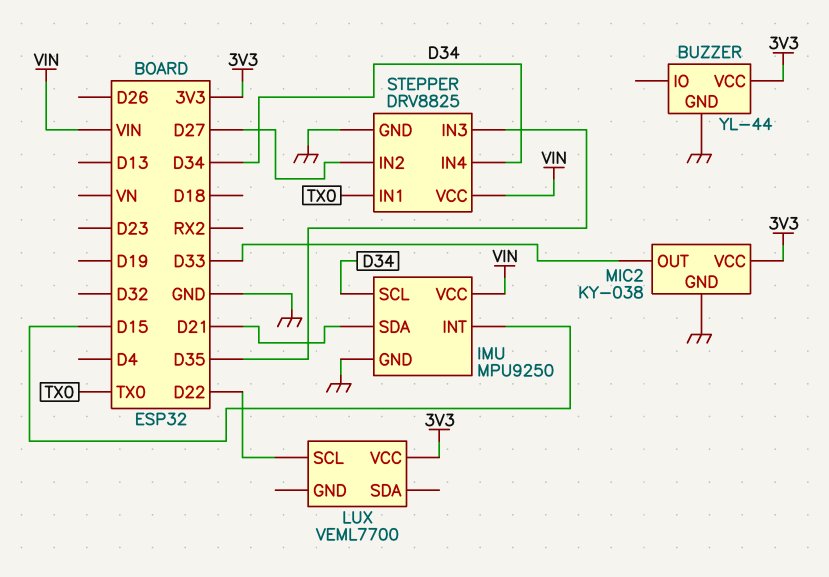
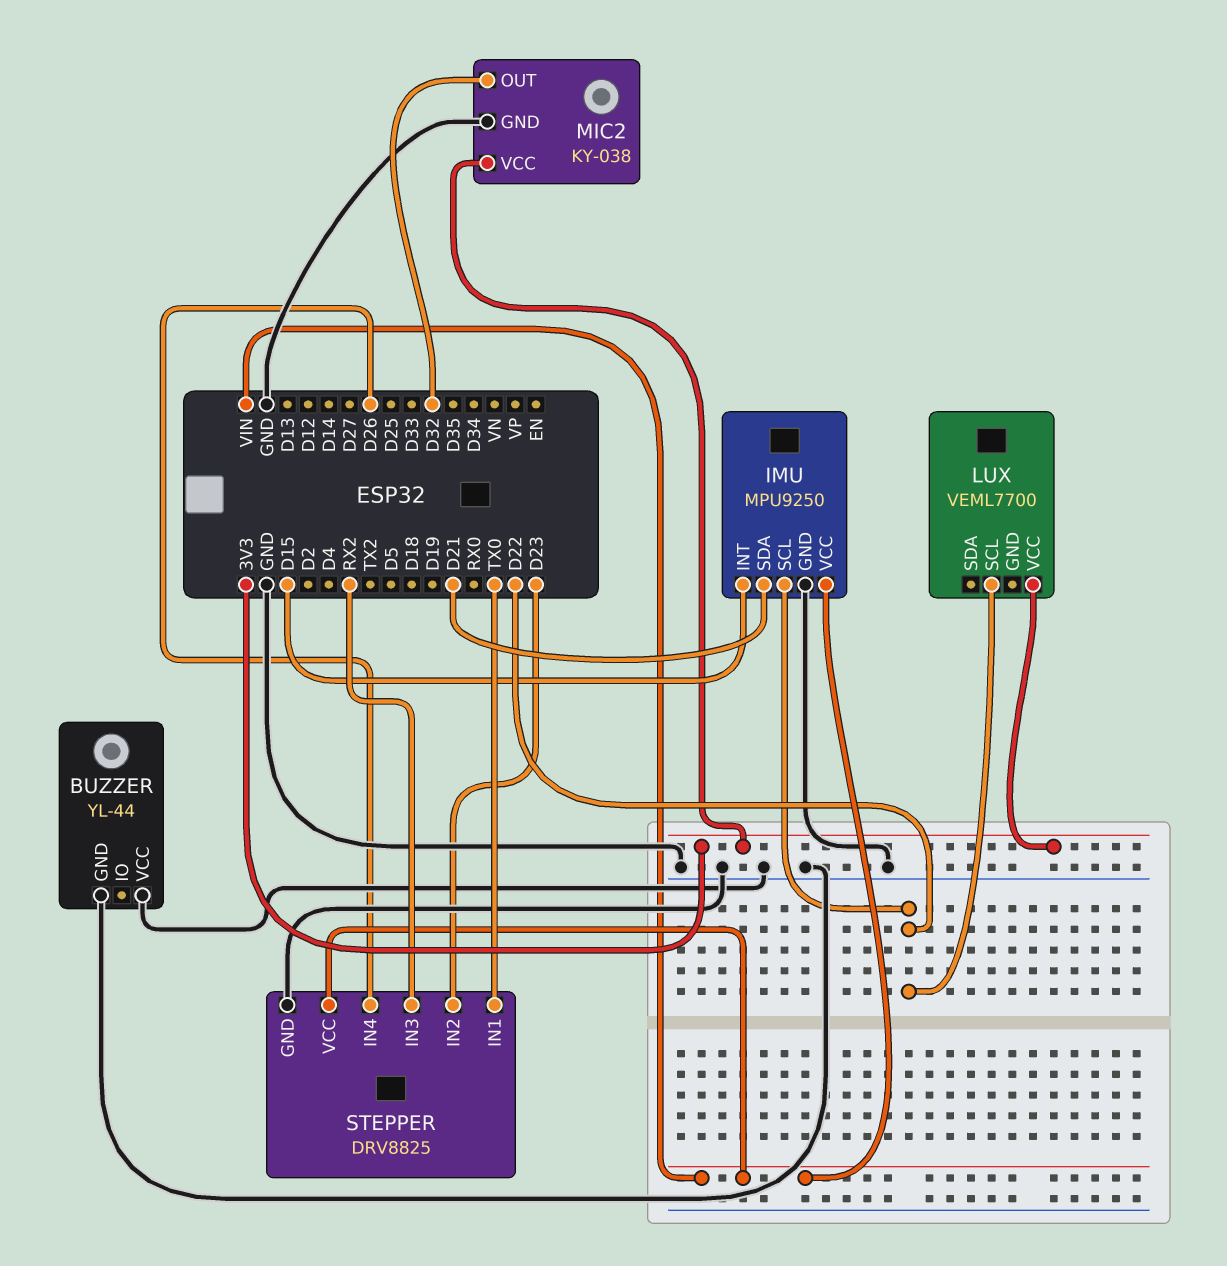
BUZZER pin VCC: 3V3 -> GND
IMU pin SCL: D34 -> D22
MIC2 pin OUT: D33 -> D32
STEPPER pin IN2: D27 -> D23
STEPPER pin IN3: D35 -> RX2
STEPPER pin IN4: D34 -> D26

